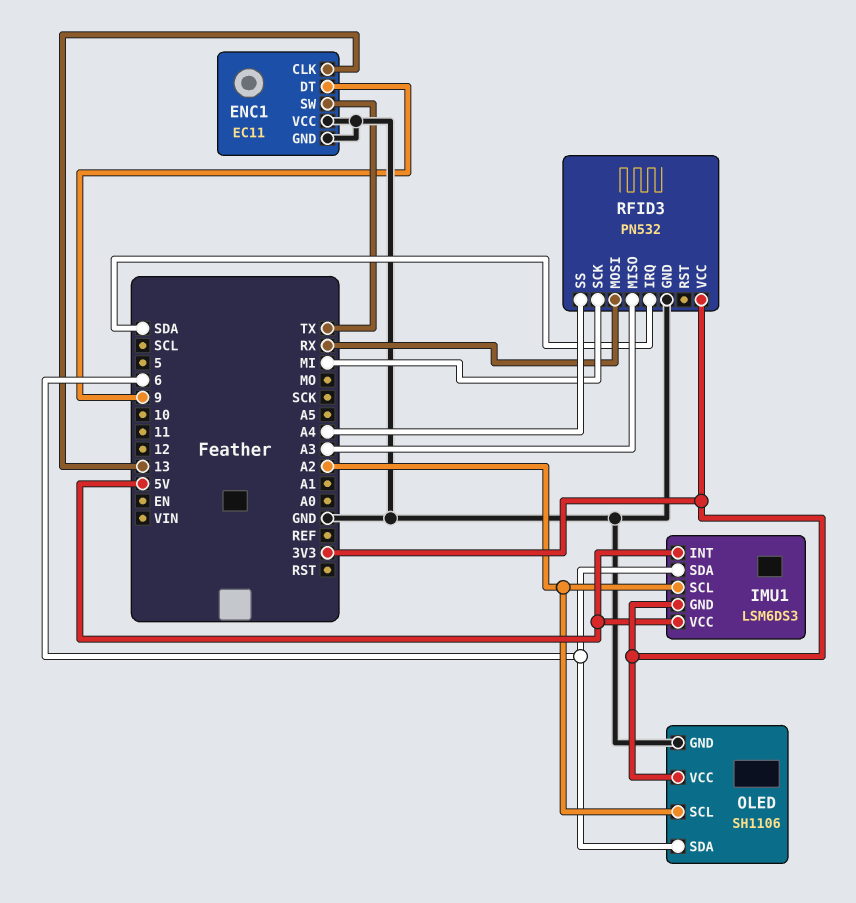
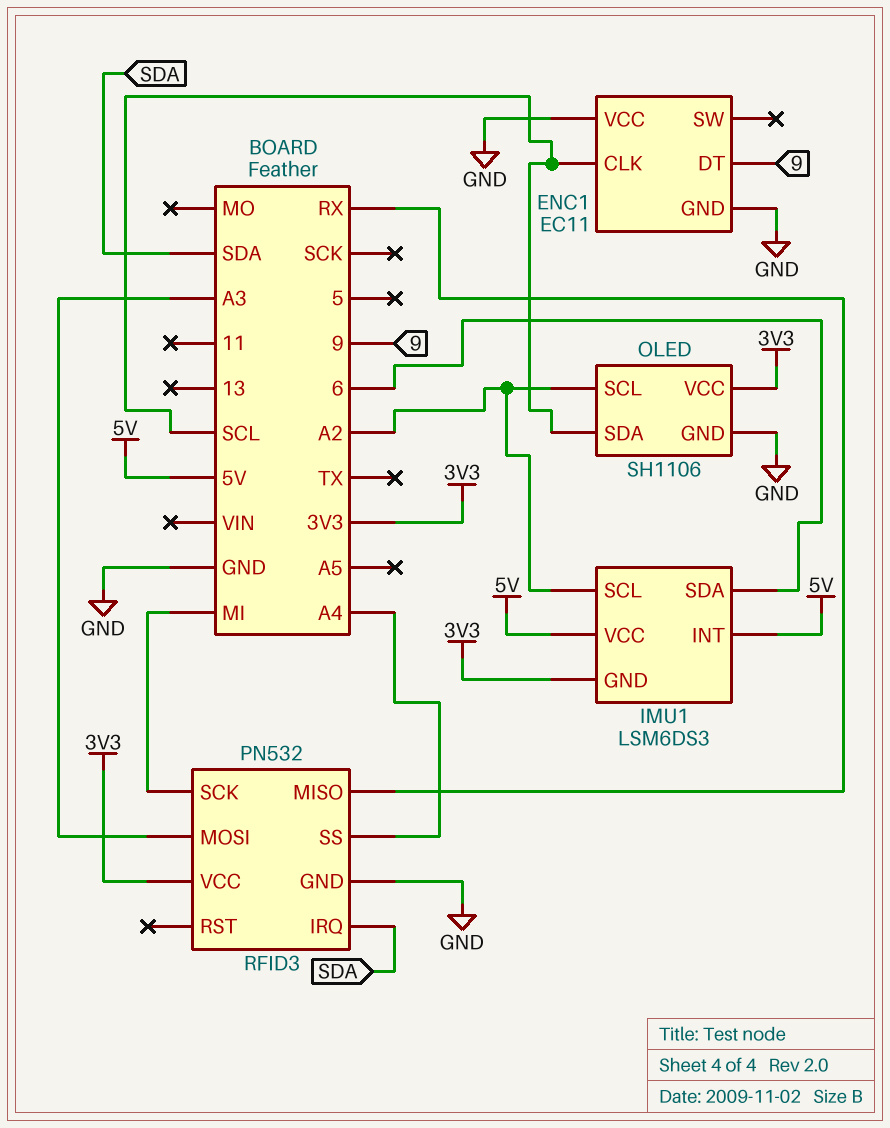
ENC1 pin CLK: 13 -> SCL
ENC1 pin SW: TX -> none
OLED pin SDA: 6 -> SCL
RFID3 pin MISO: A3 -> RX
RFID3 pin MOSI: RX -> A3

